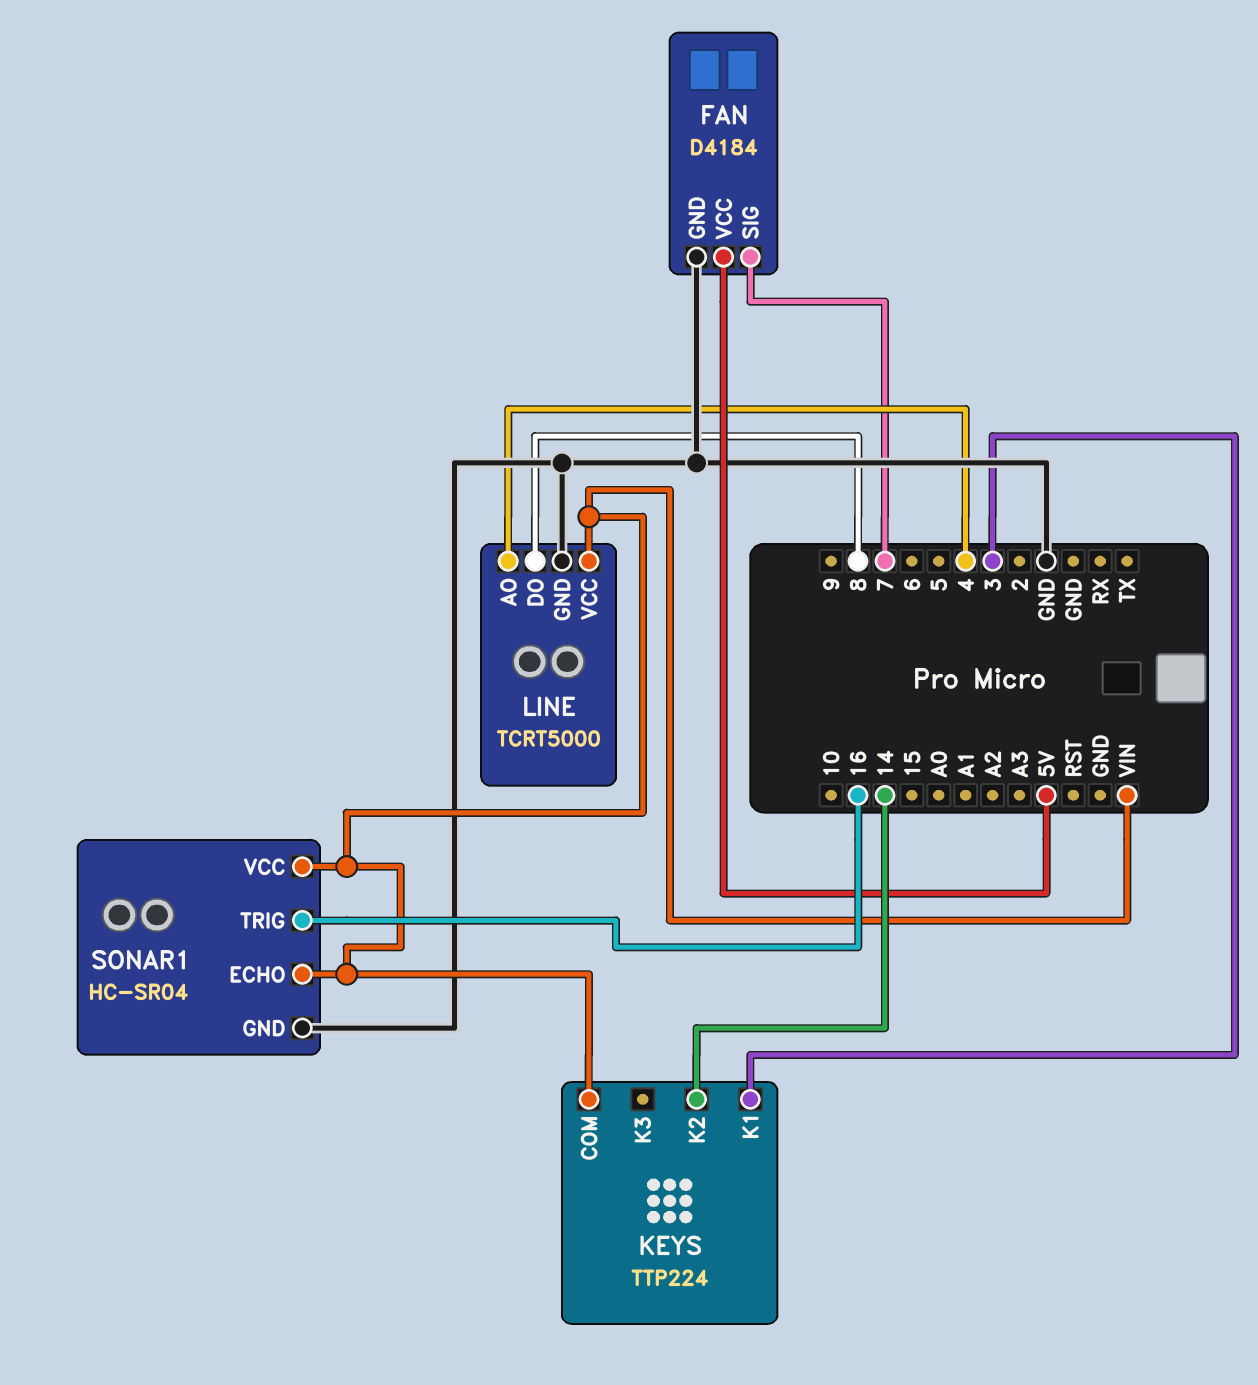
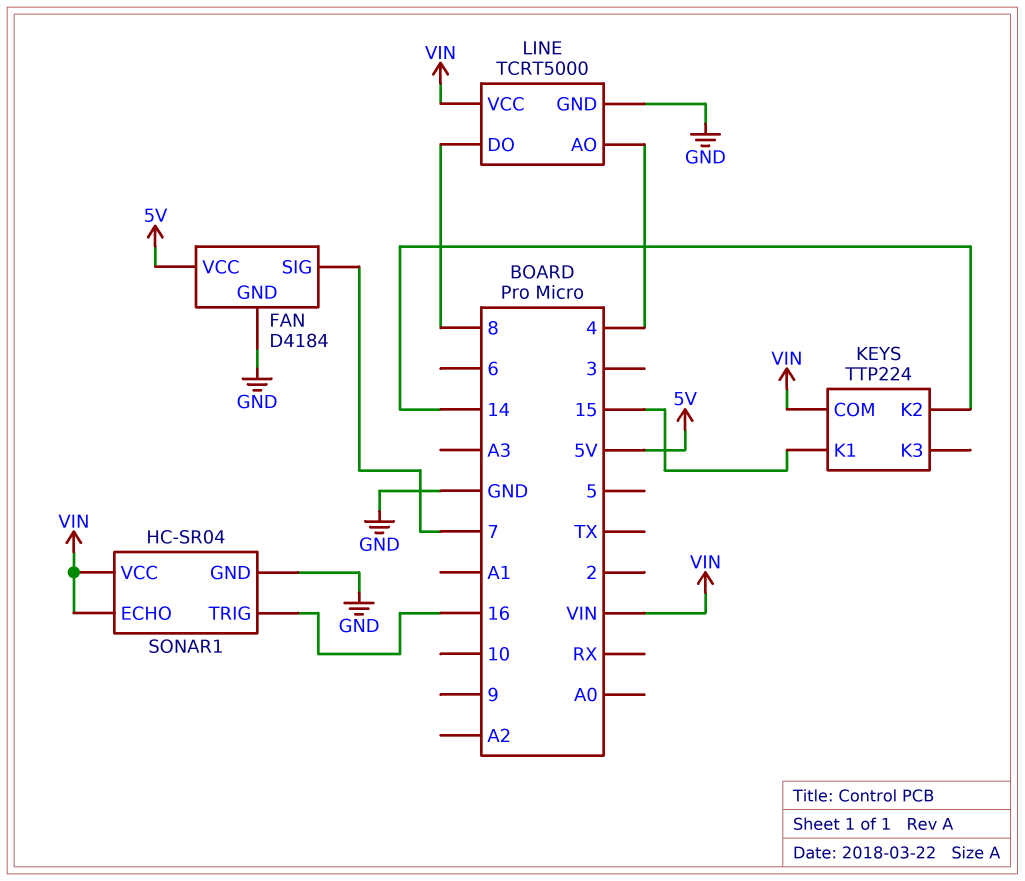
KEYS pin K1: 3 -> 15

